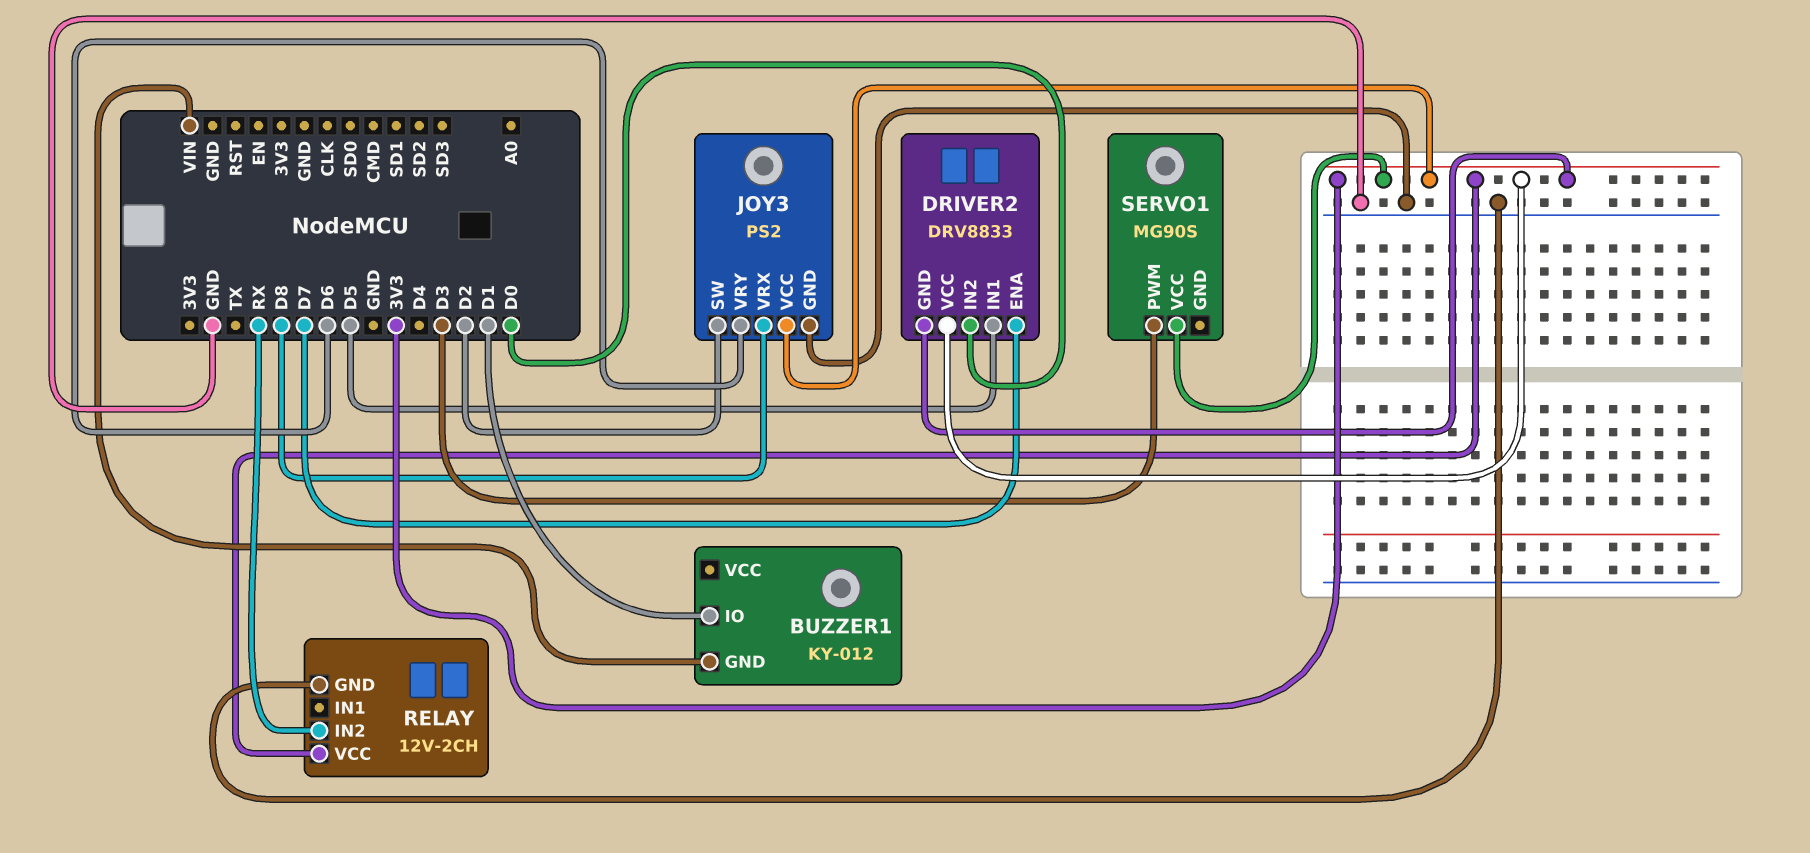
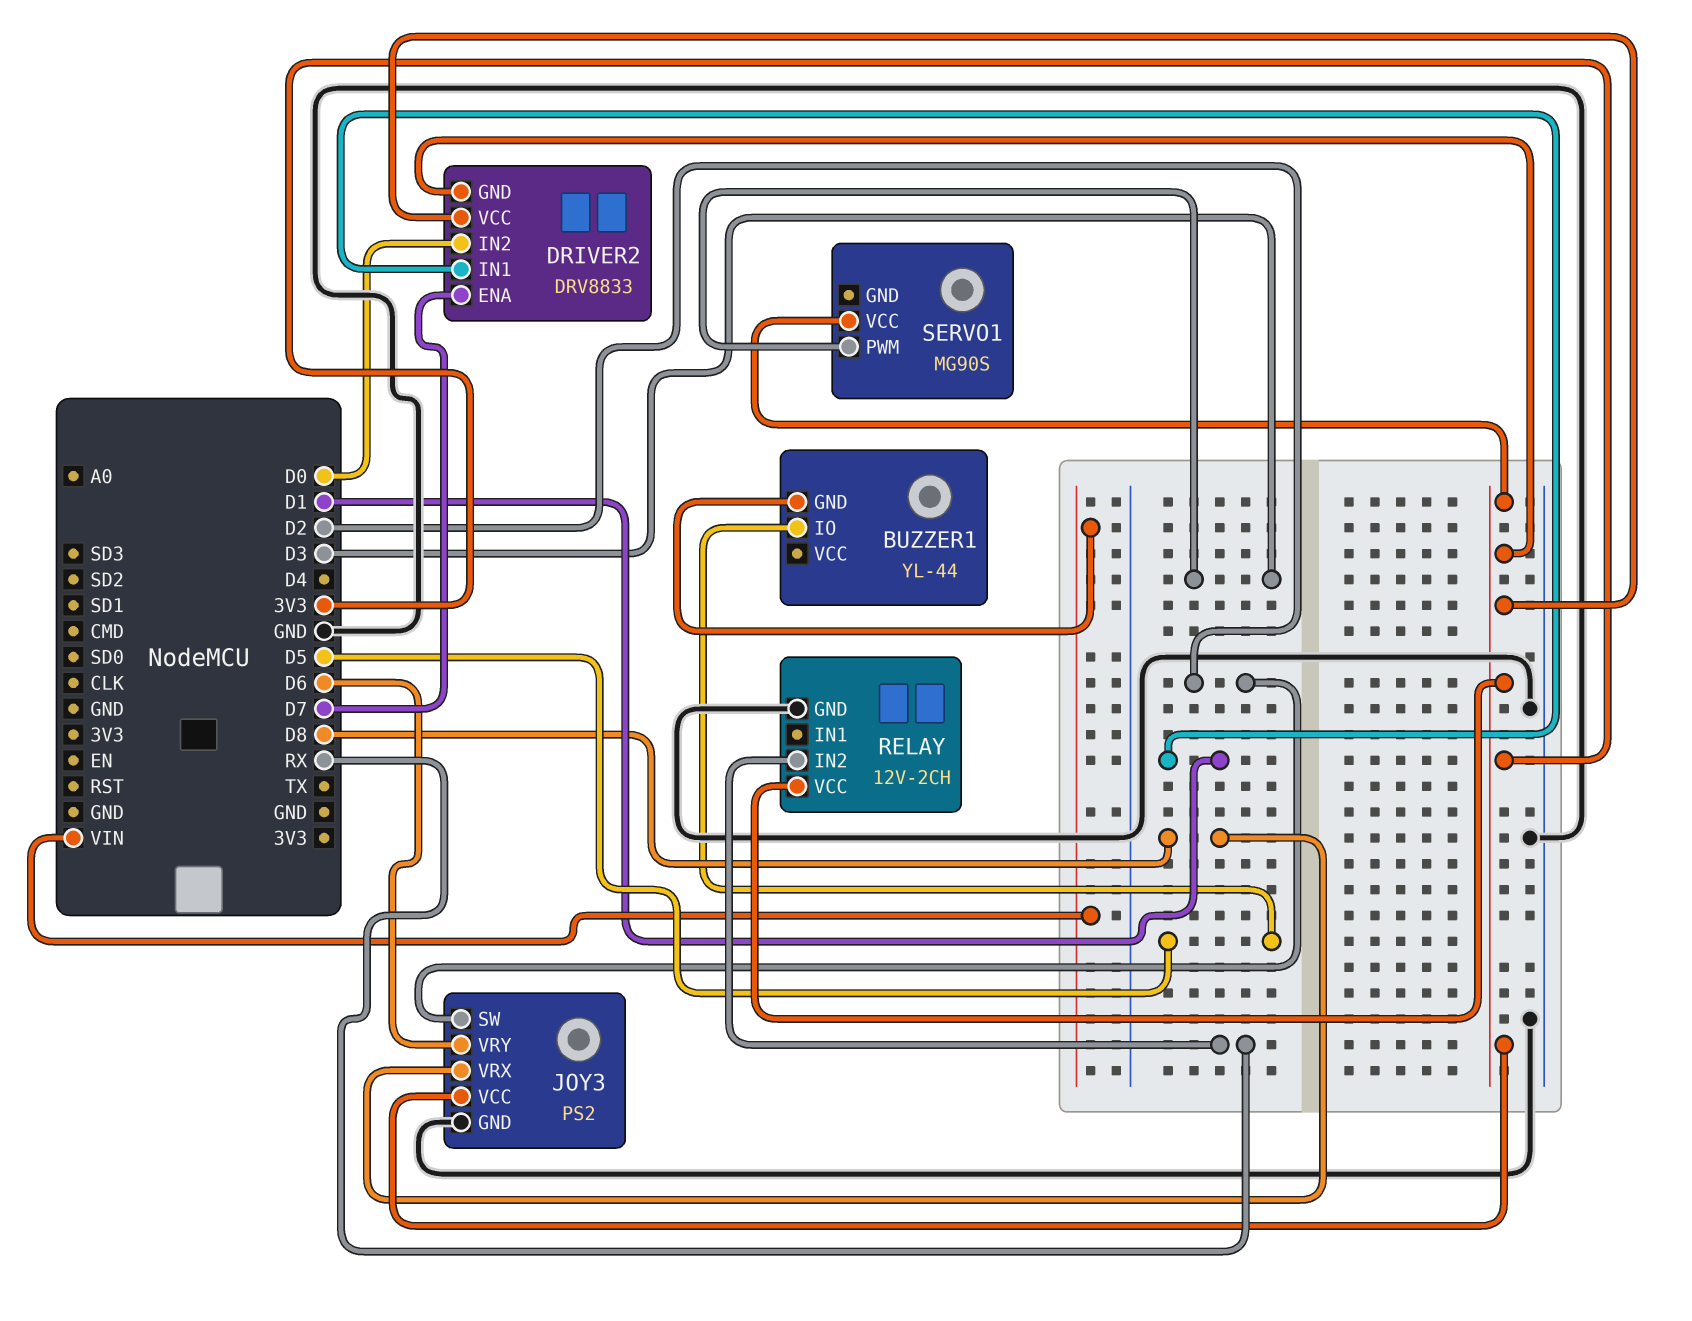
BUZZER1: KY-012 -> YL-44
BUZZER1 pin IO: D1 -> D5
DRIVER2 pin IN1: D5 -> D1

